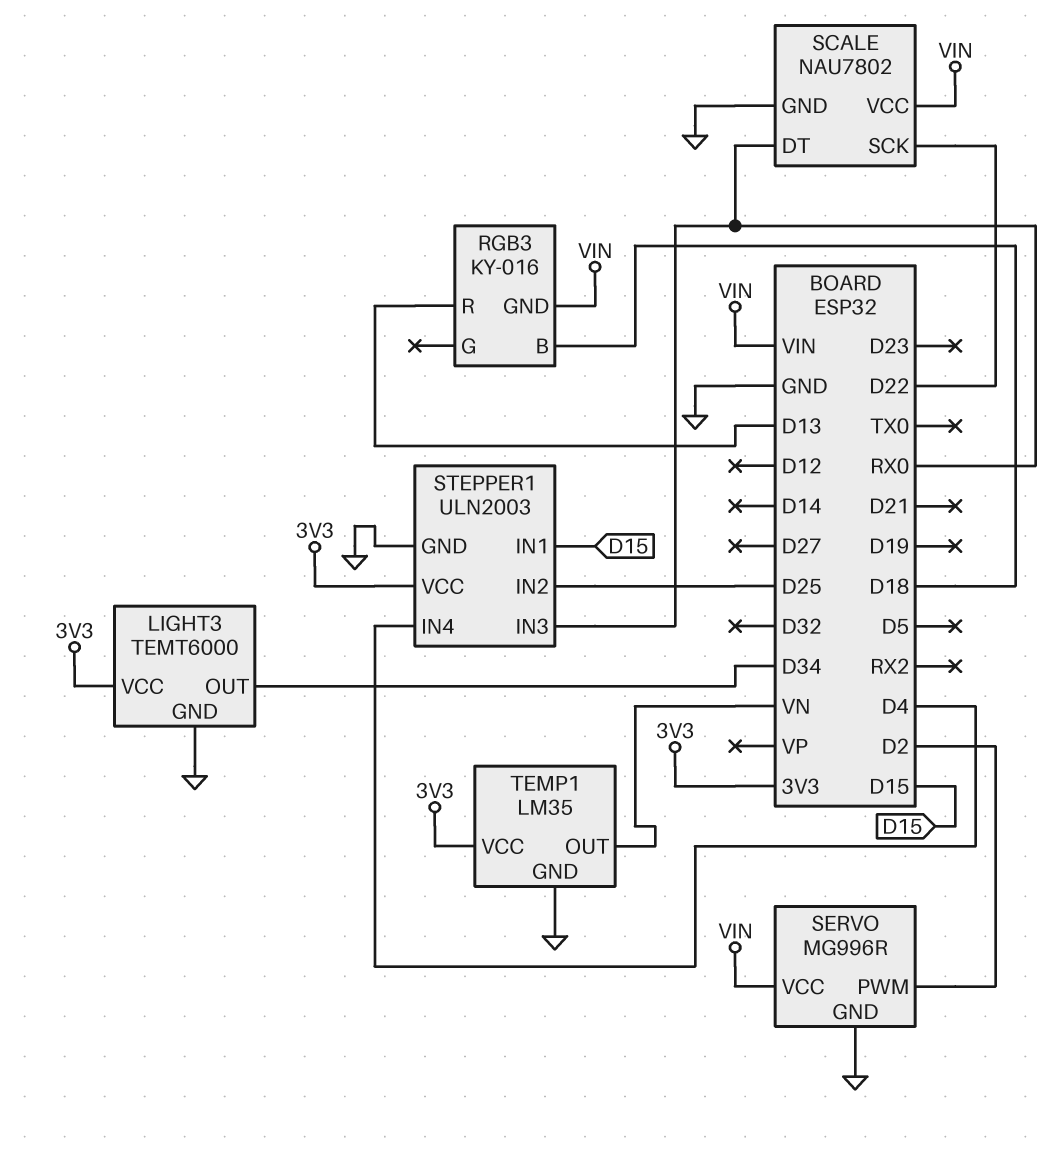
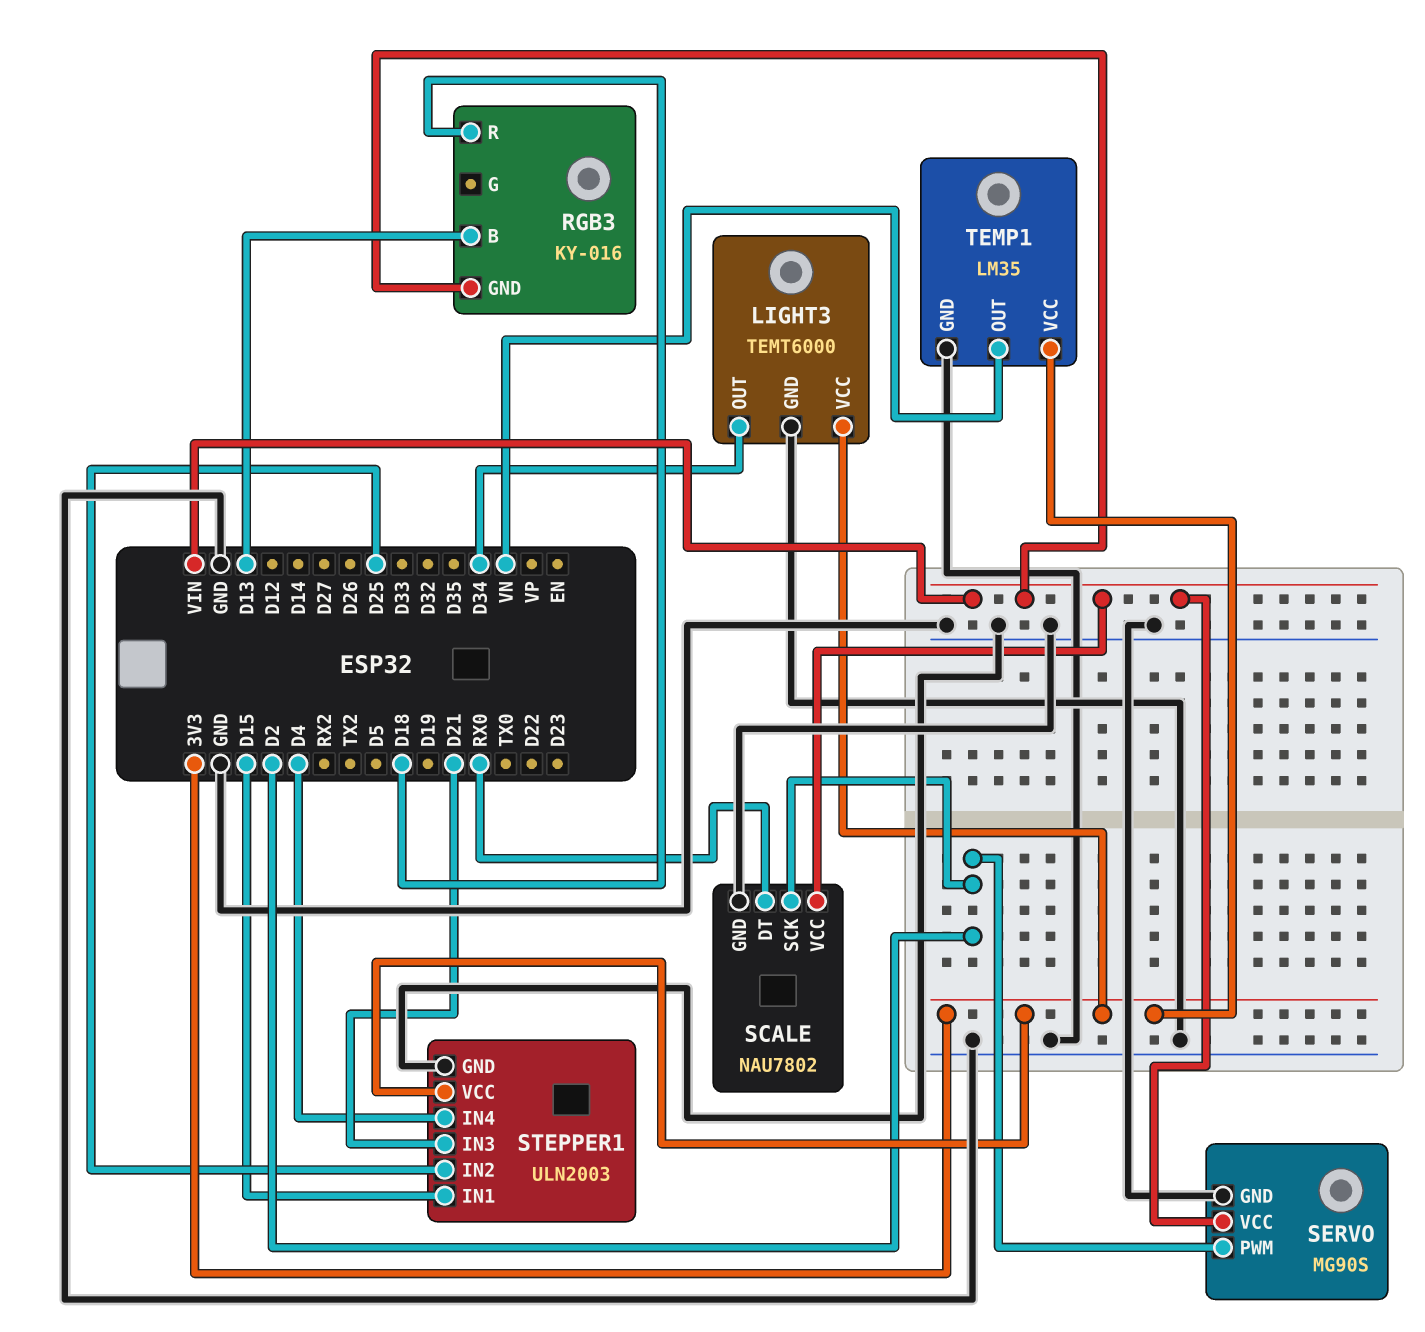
RGB3 pin B: D18 -> D13
RGB3 pin R: D13 -> D18
SCALE pin SCK: D22 -> D2
SERVO: MG996R -> MG90S
STEPPER1 pin IN3: RX0 -> D21

